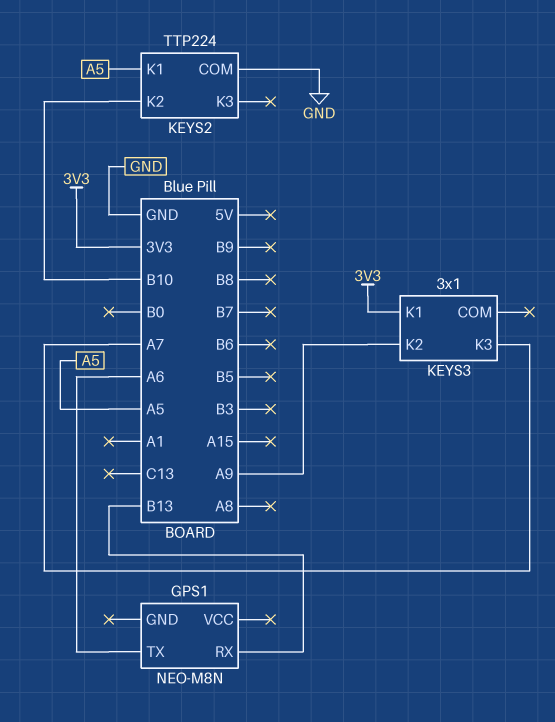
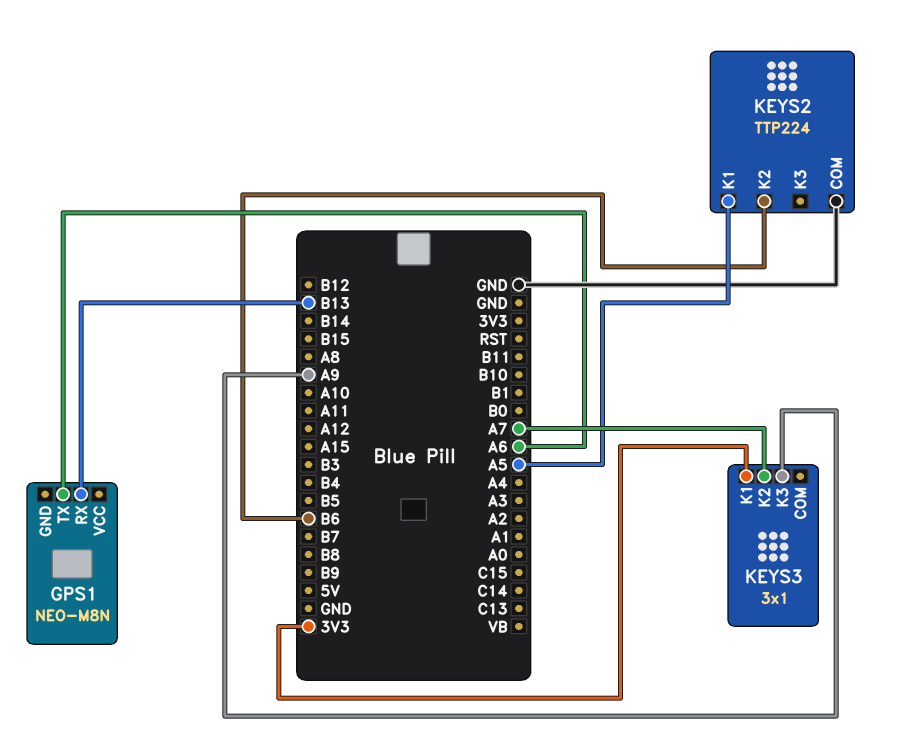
KEYS2 pin K2: B10 -> B6
KEYS3 pin K2: A9 -> A7
KEYS3 pin K3: A7 -> A9

